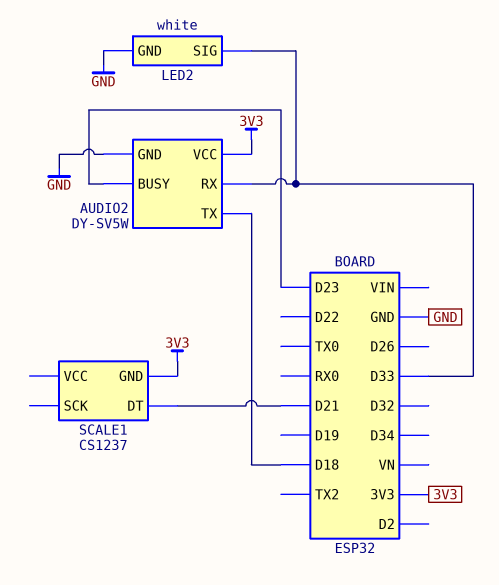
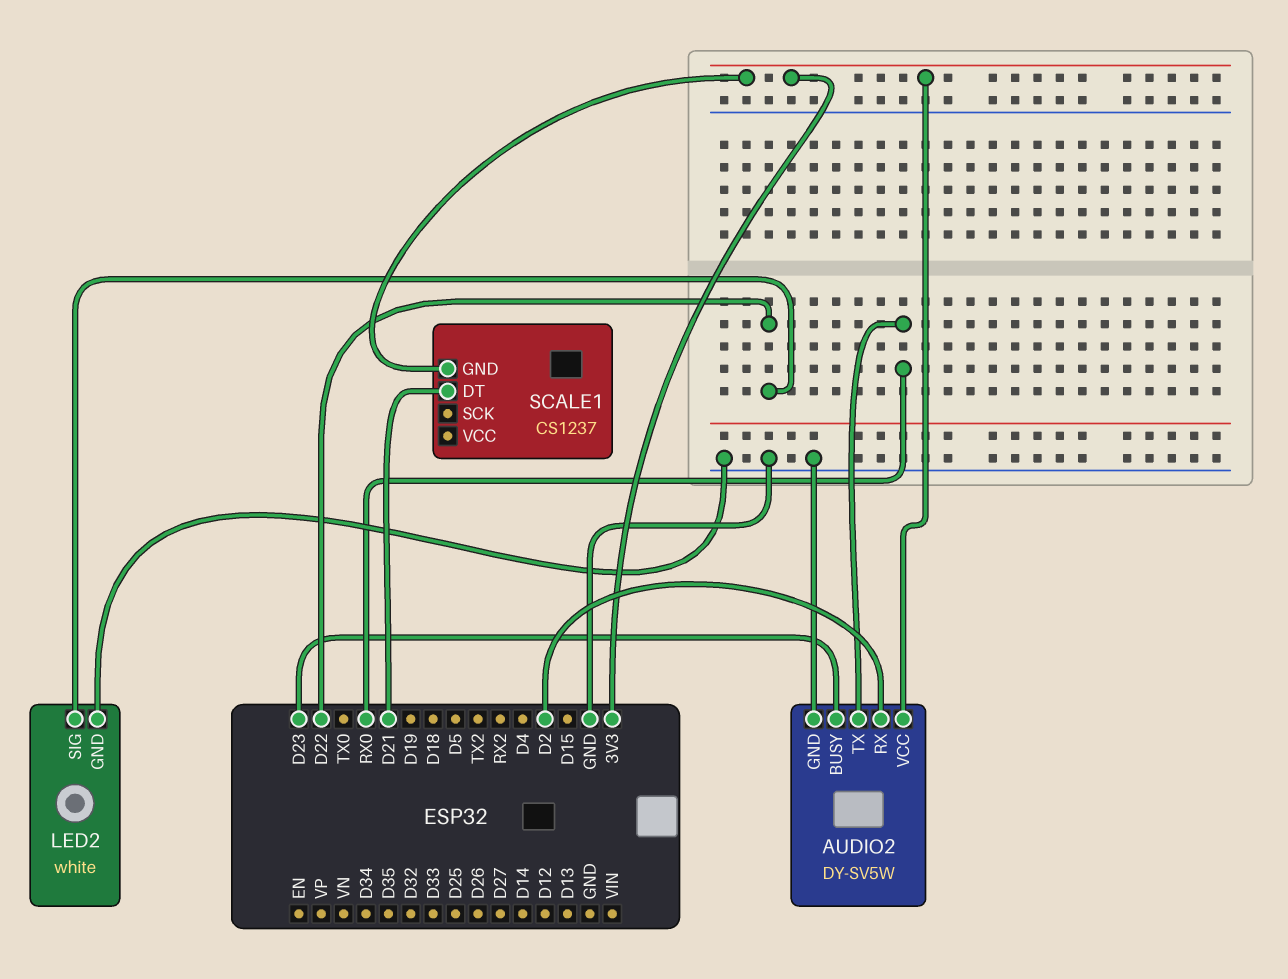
AUDIO2 pin RX: D33 -> D2
AUDIO2 pin TX: D18 -> RX0
LED2 pin SIG: D33 -> D22

